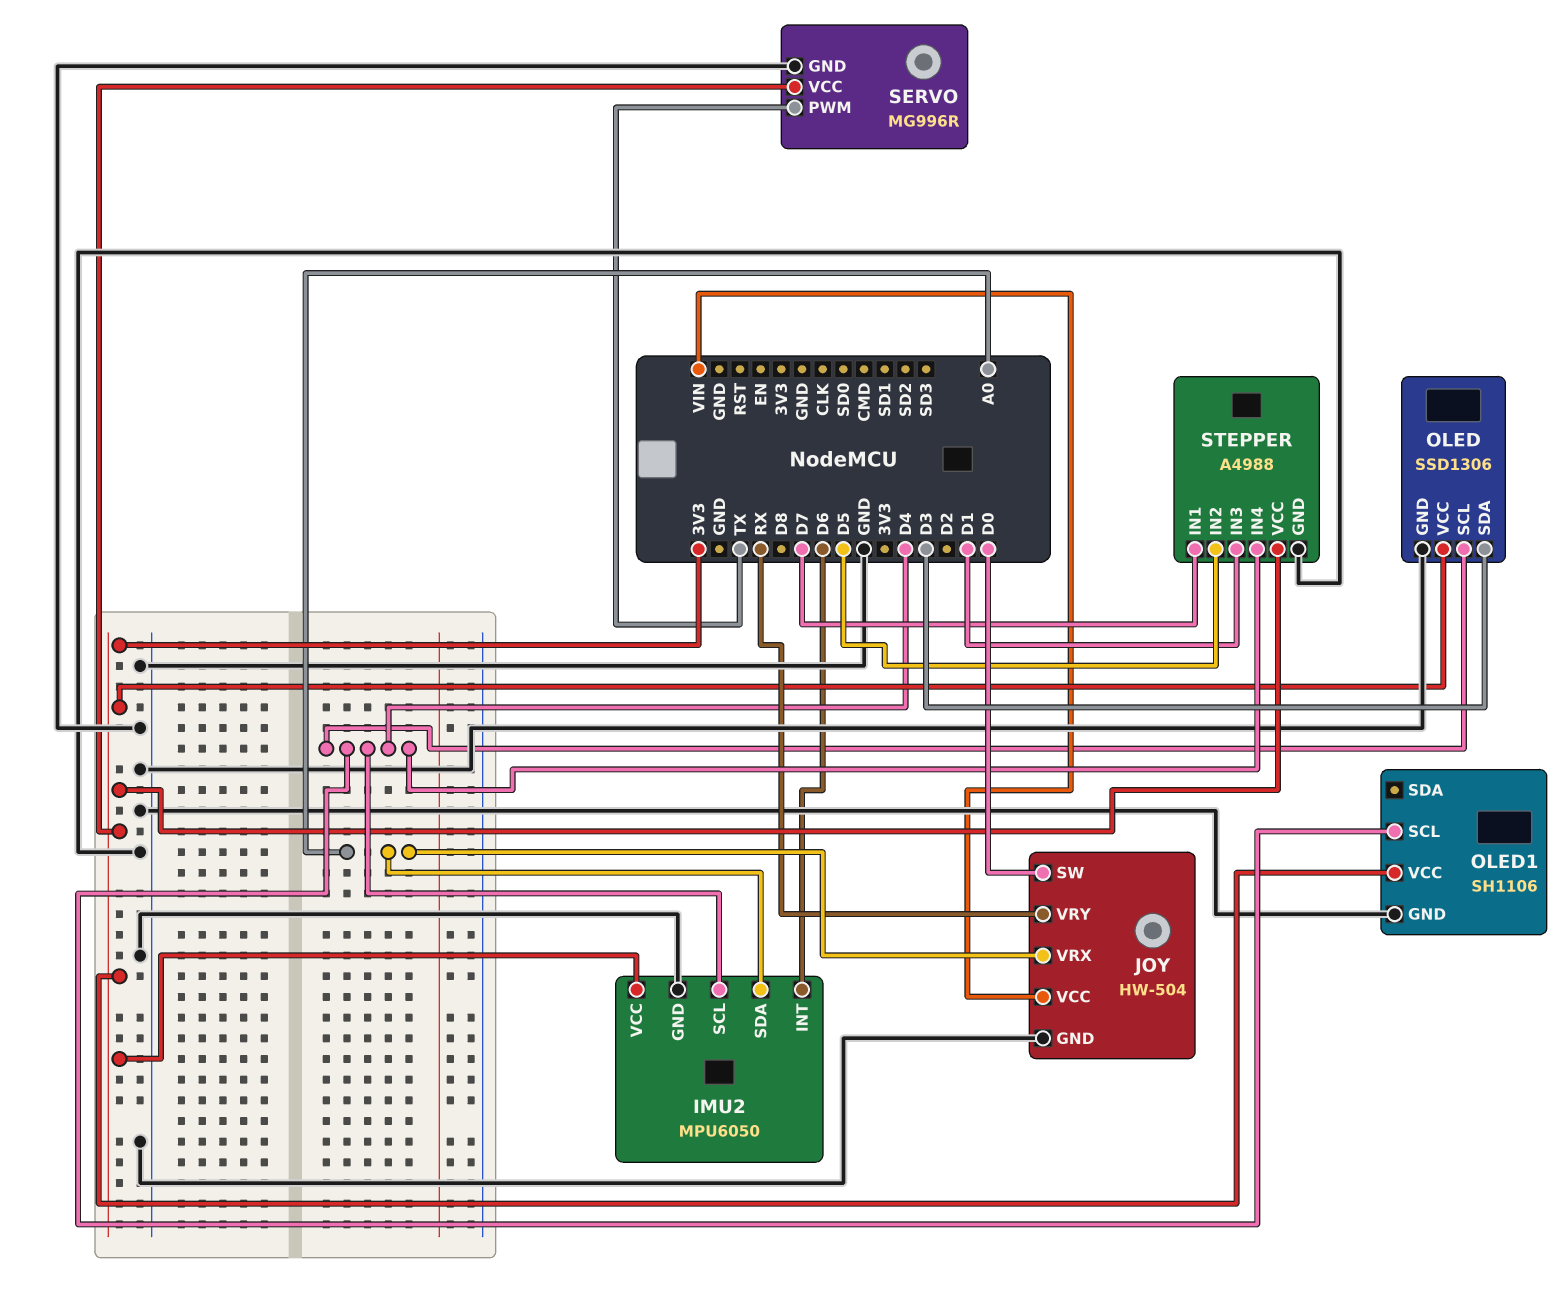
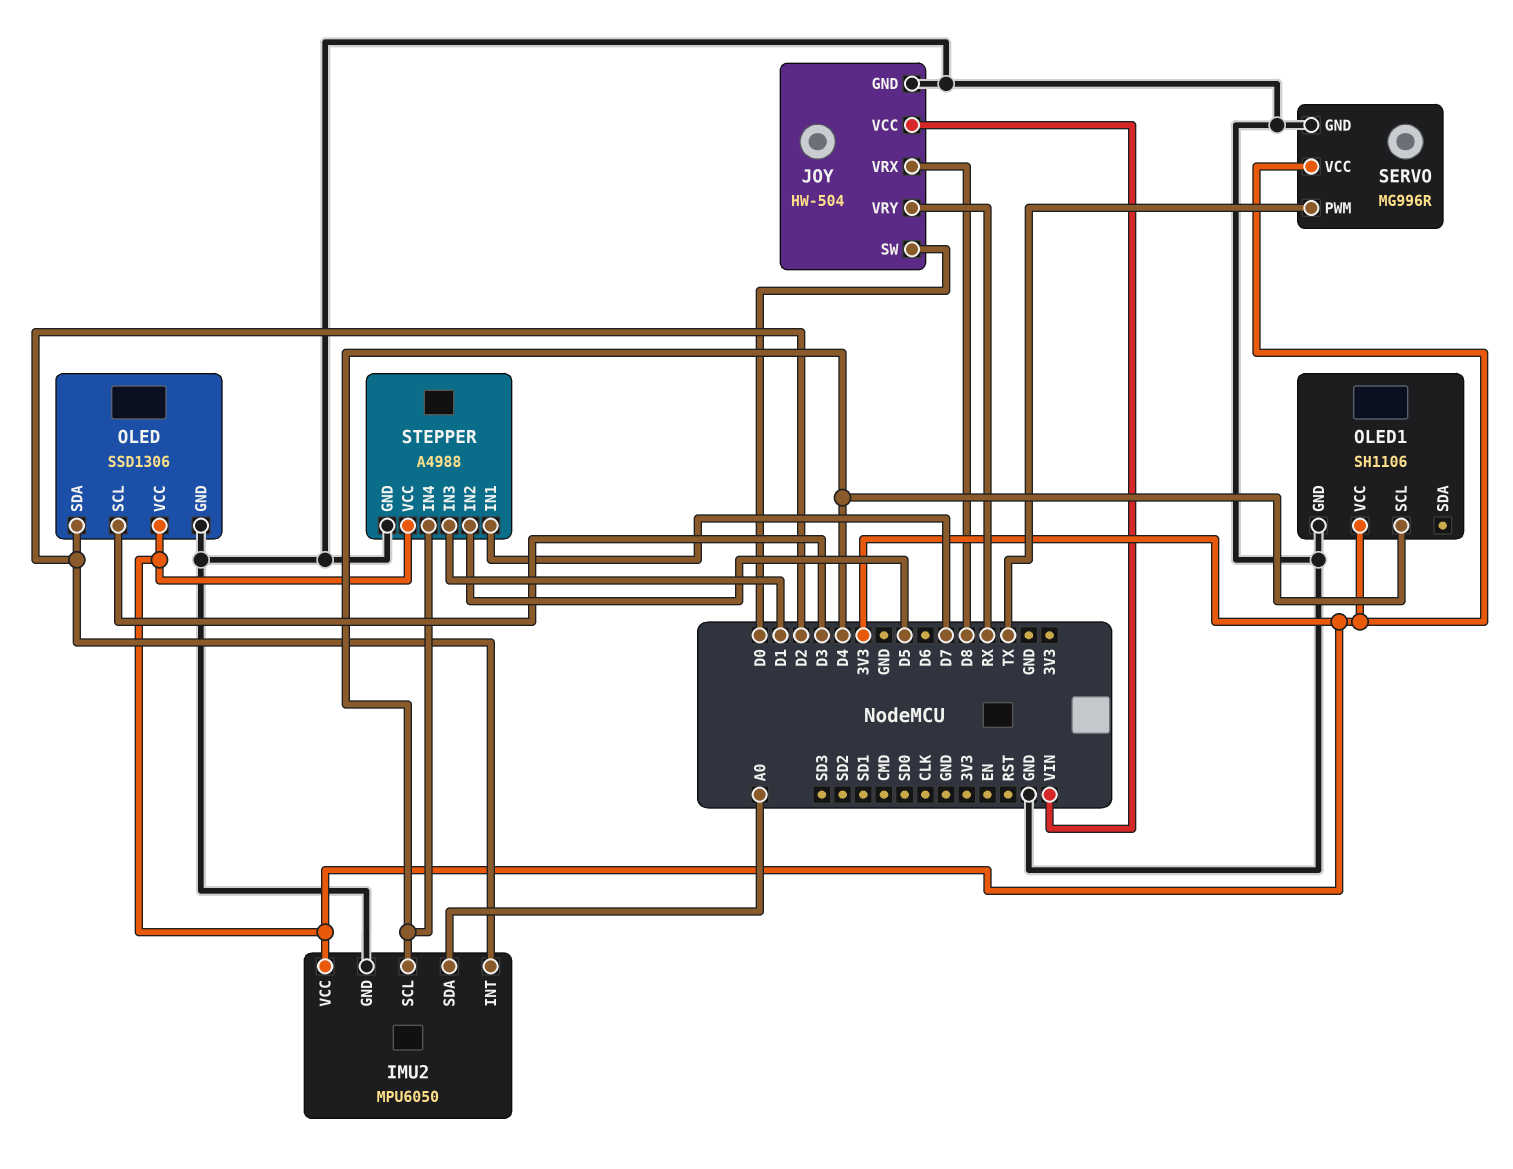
IMU2 pin INT: D6 -> D2
JOY pin VRX: A0 -> D8
OLED pin SCL: D4 -> D3
OLED pin SDA: D3 -> D2

